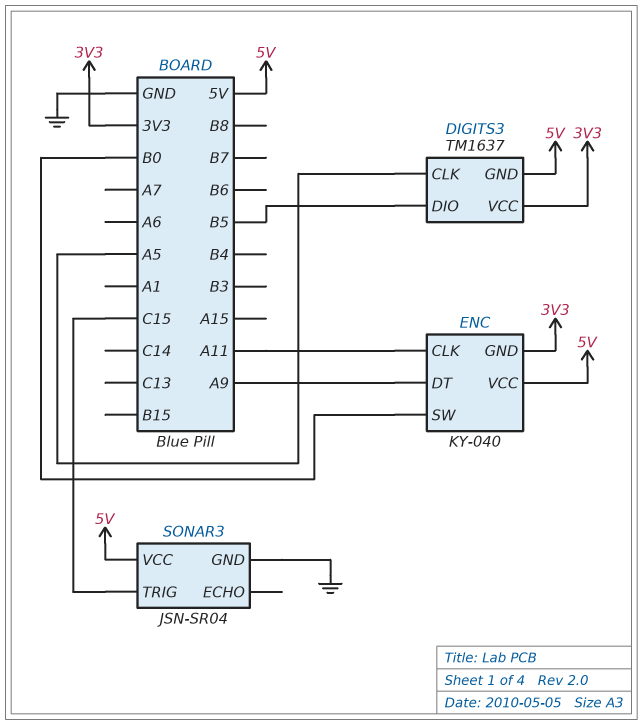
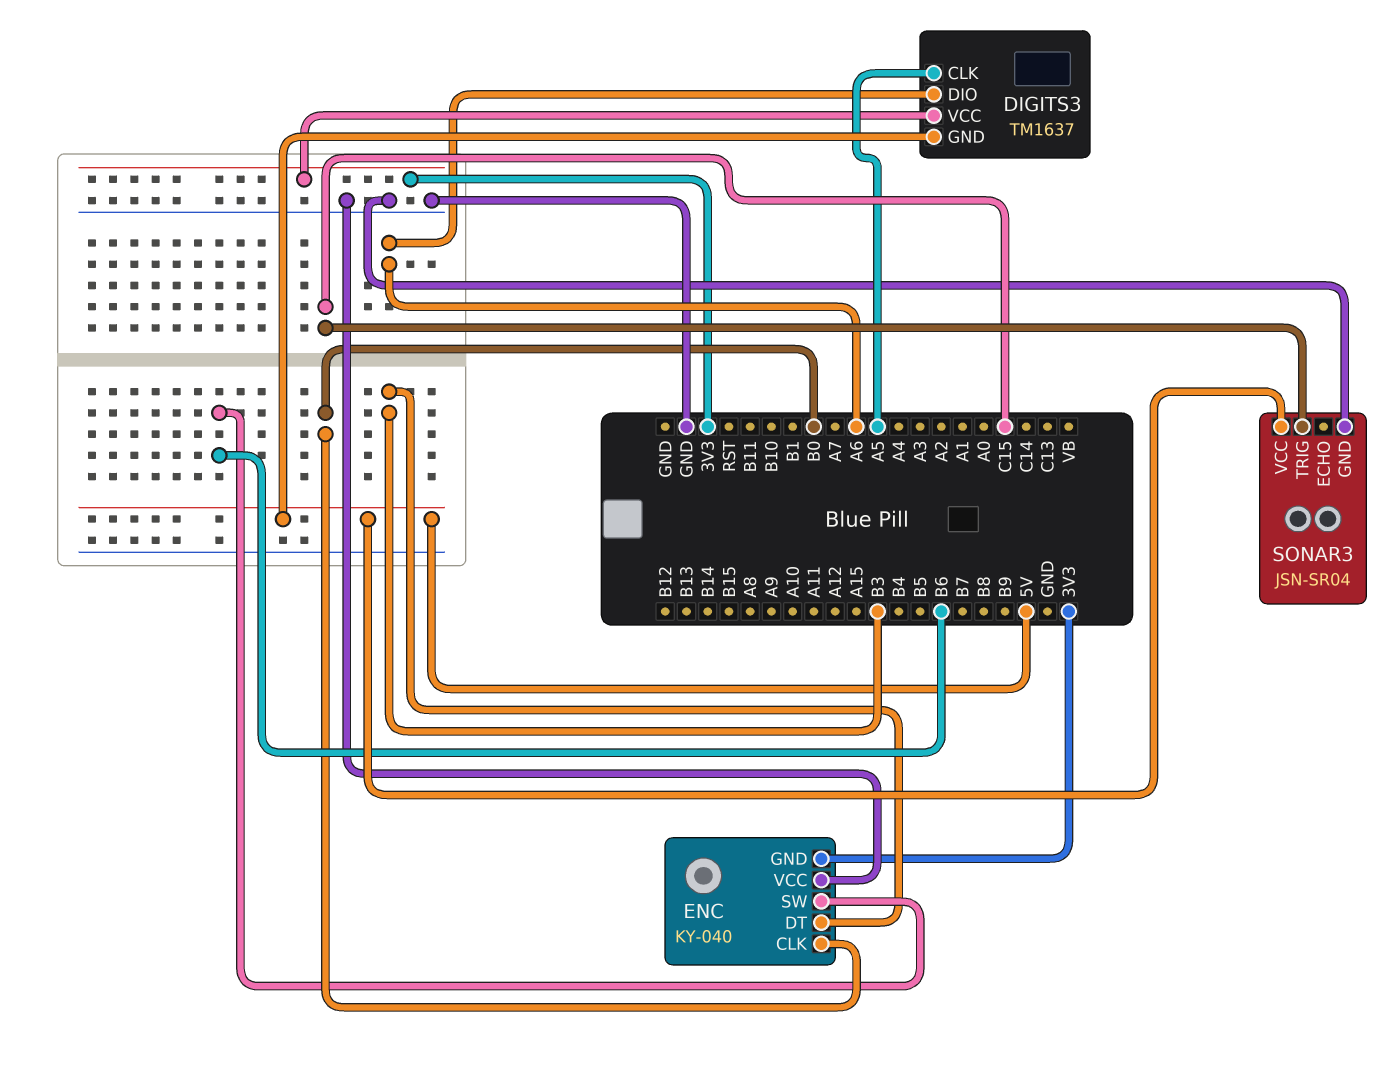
DIGITS3 pin DIO: B5 -> A6
ENC pin CLK: A11 -> B0
ENC pin DT: A9 -> B3
ENC pin SW: B0 -> B6
ENC pin VCC: 5V -> GND

